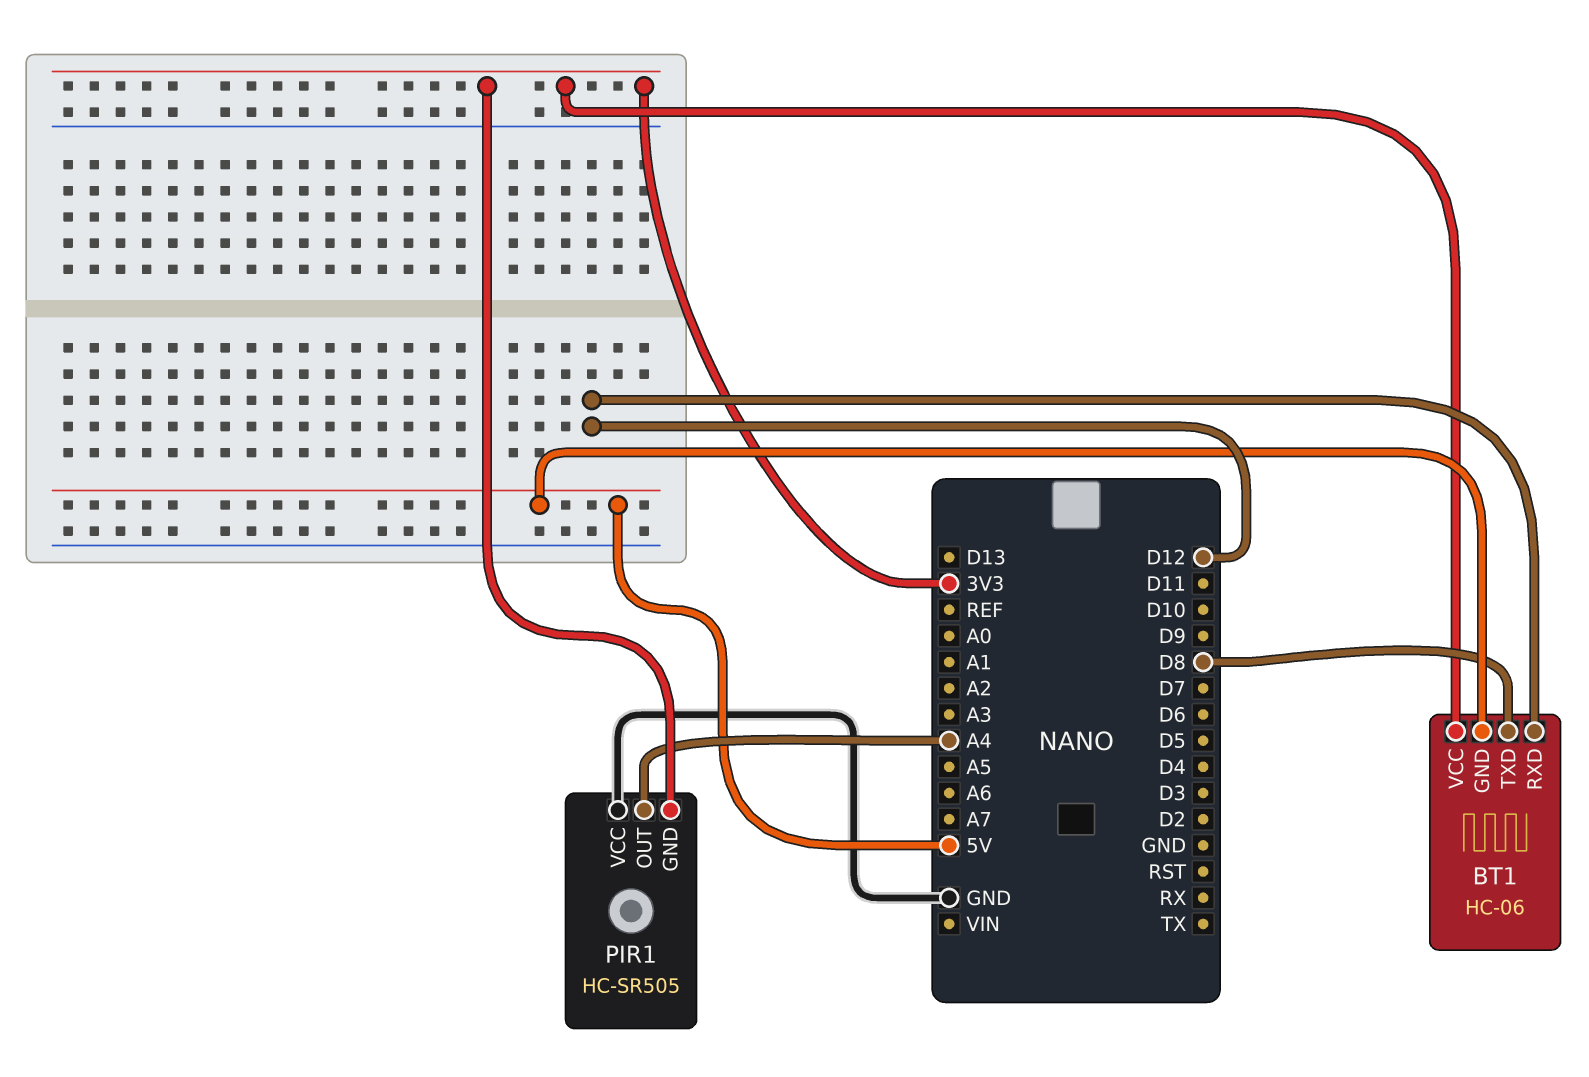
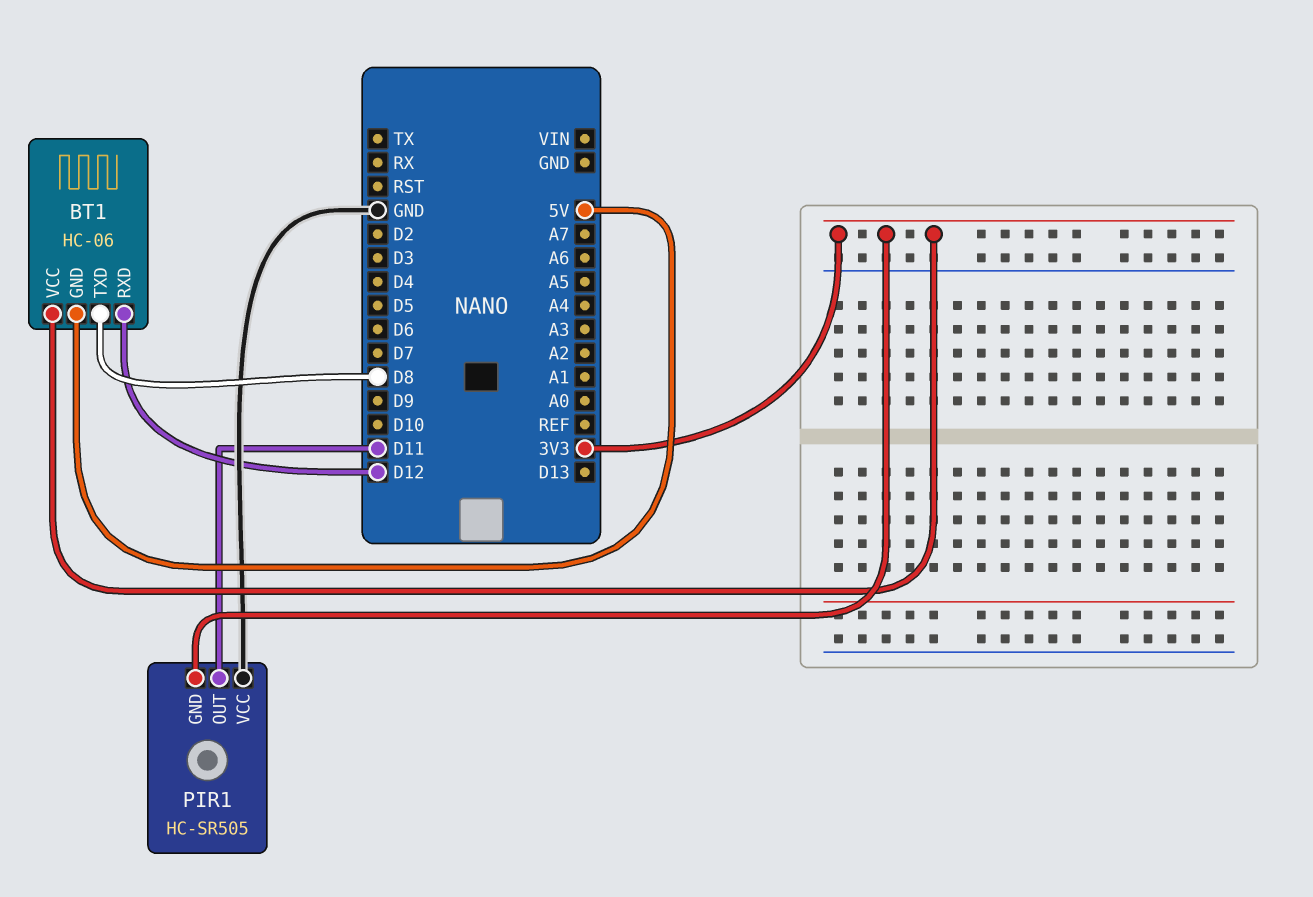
PIR1 pin OUT: A4 -> D11

